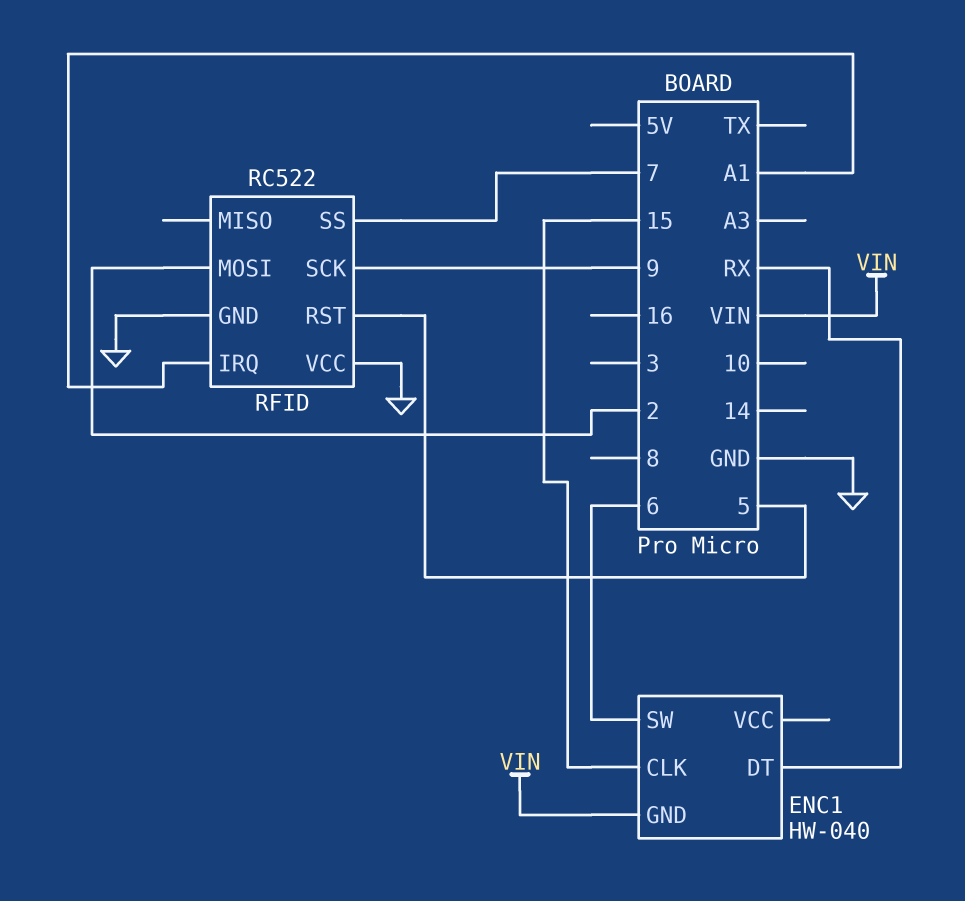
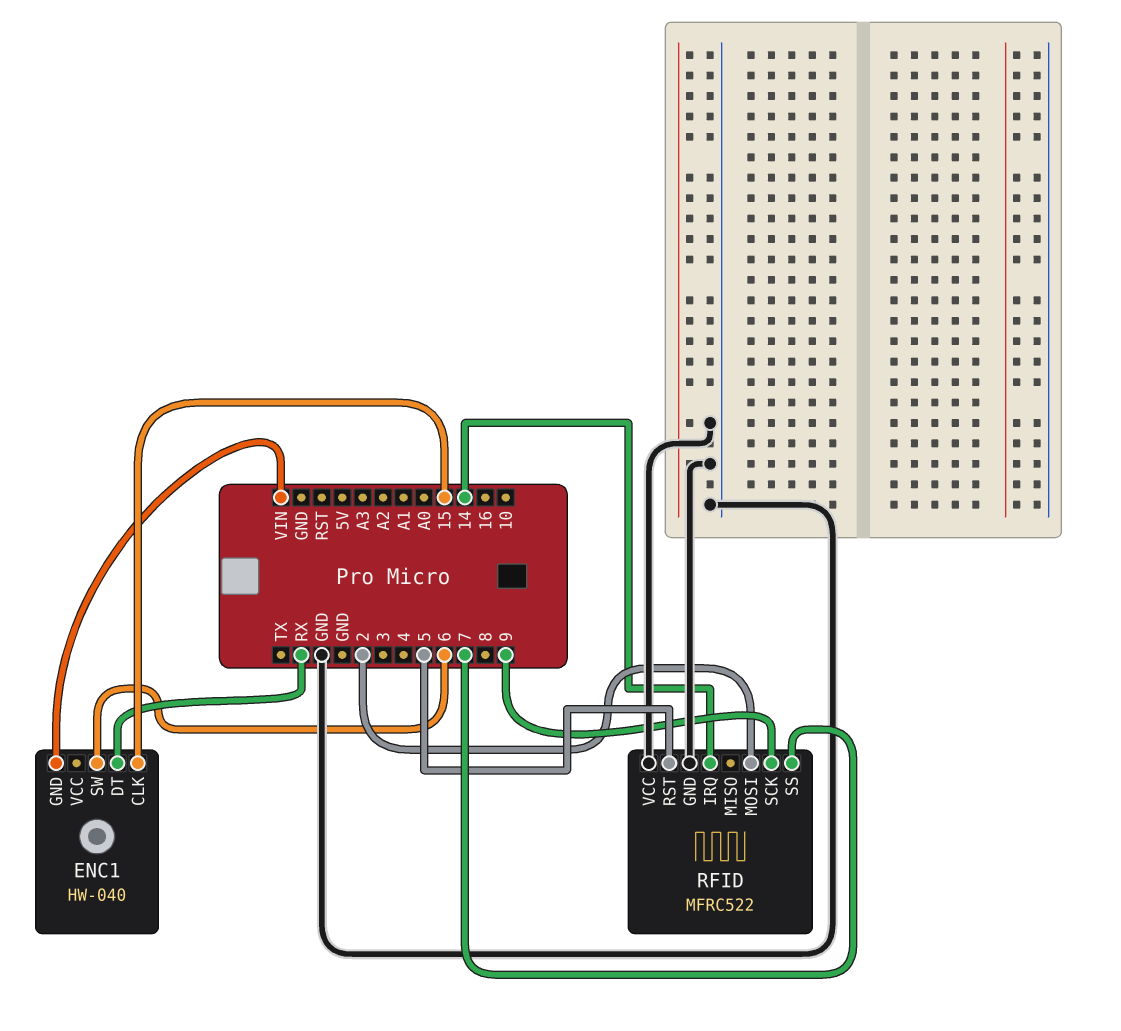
RFID: RC522 -> MFRC522
RFID pin IRQ: A1 -> 14

